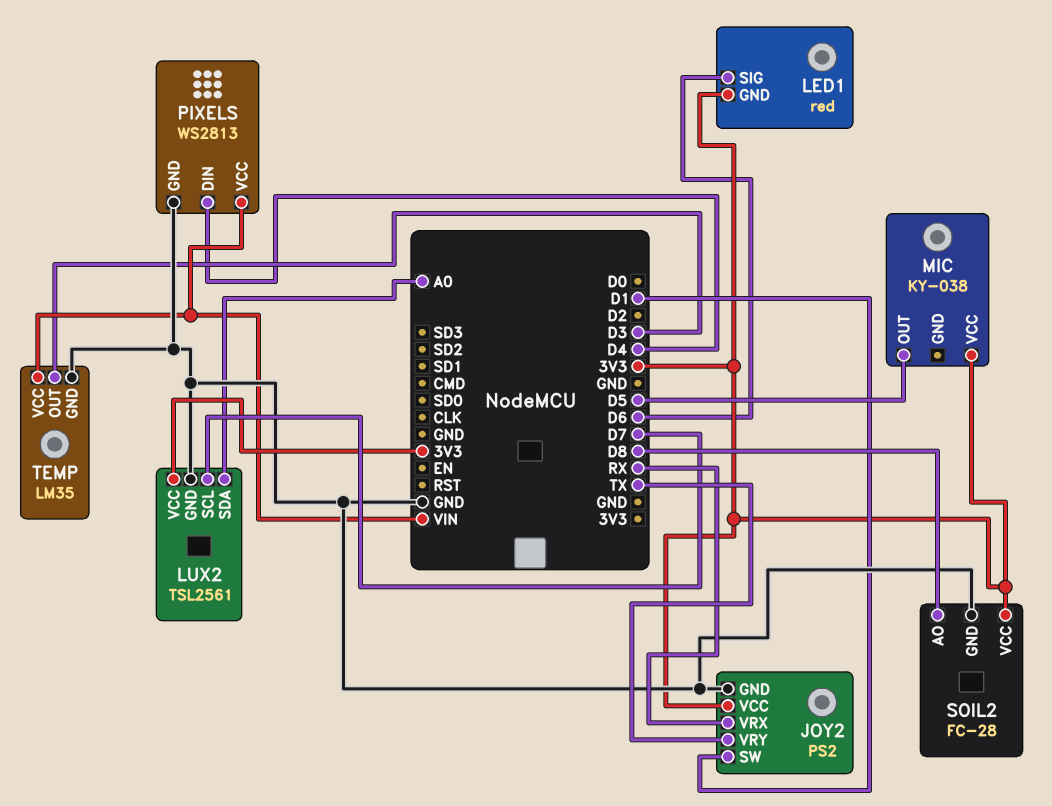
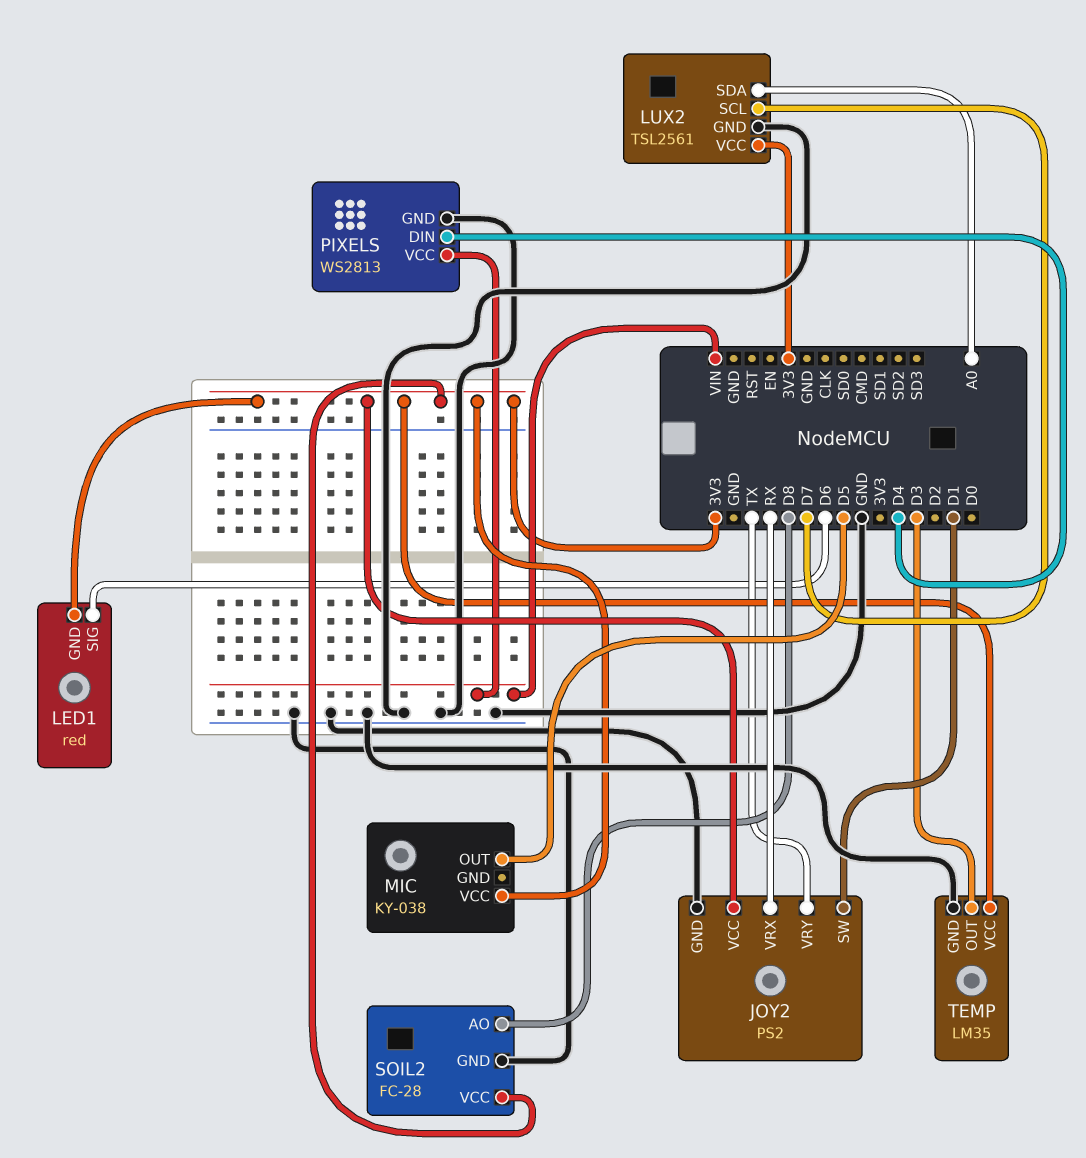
TEMP pin VCC: VIN -> 3V3

